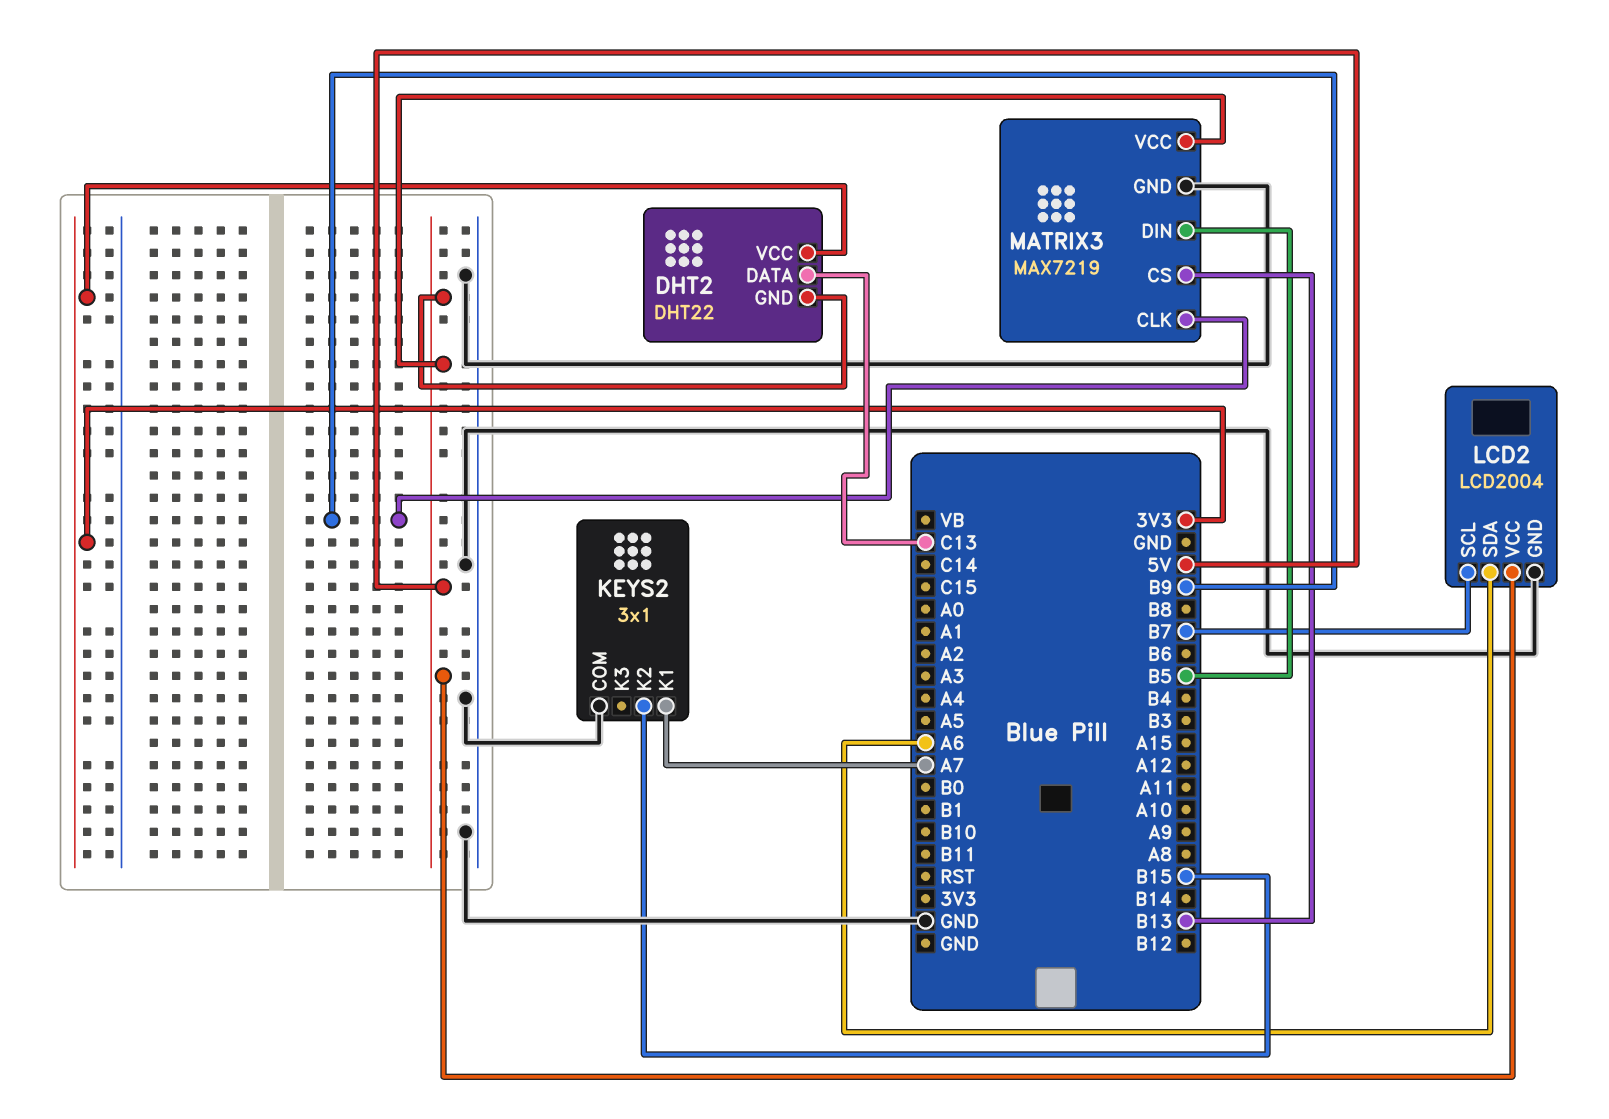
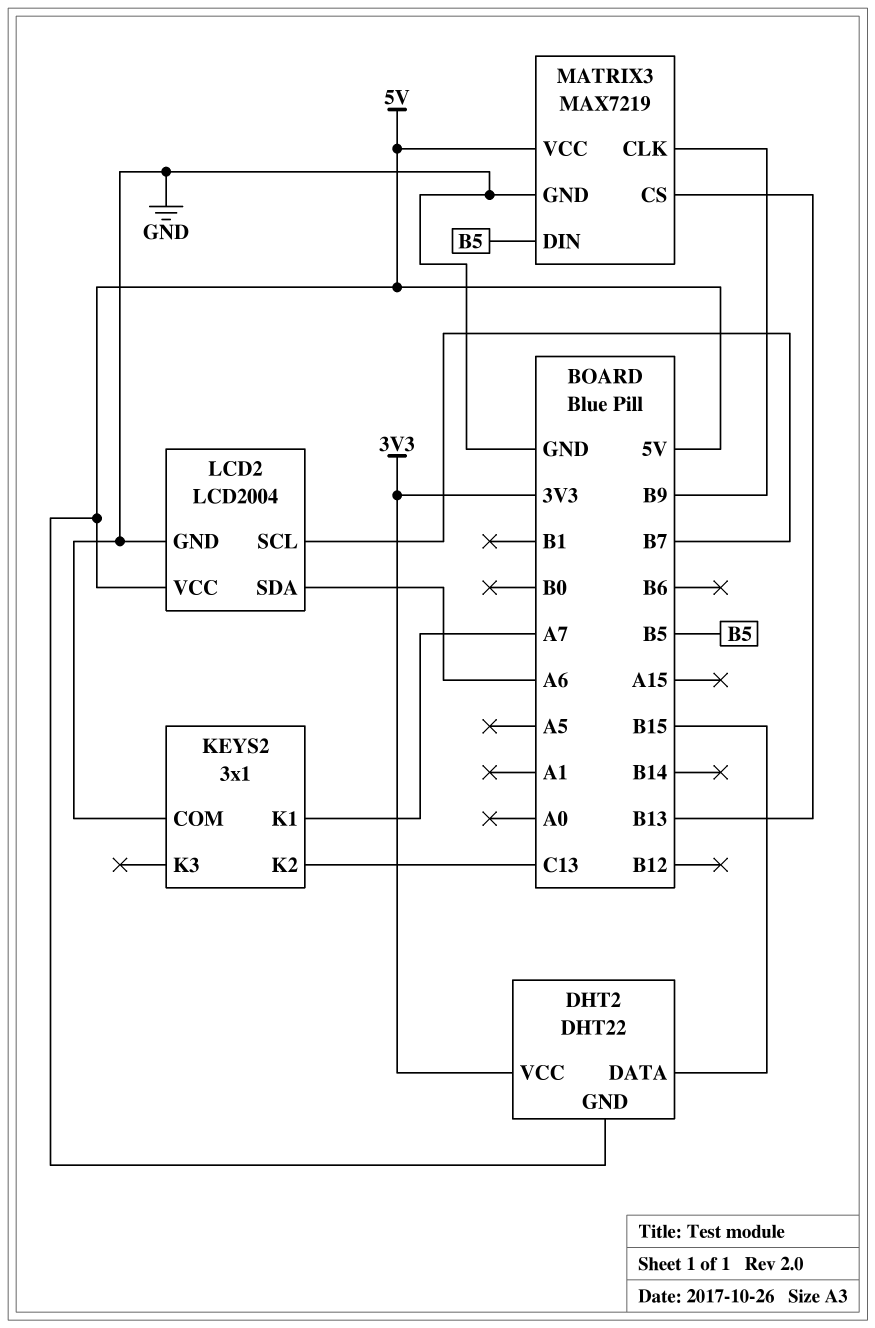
DHT2 pin DATA: C13 -> B15
KEYS2 pin K2: B15 -> C13

